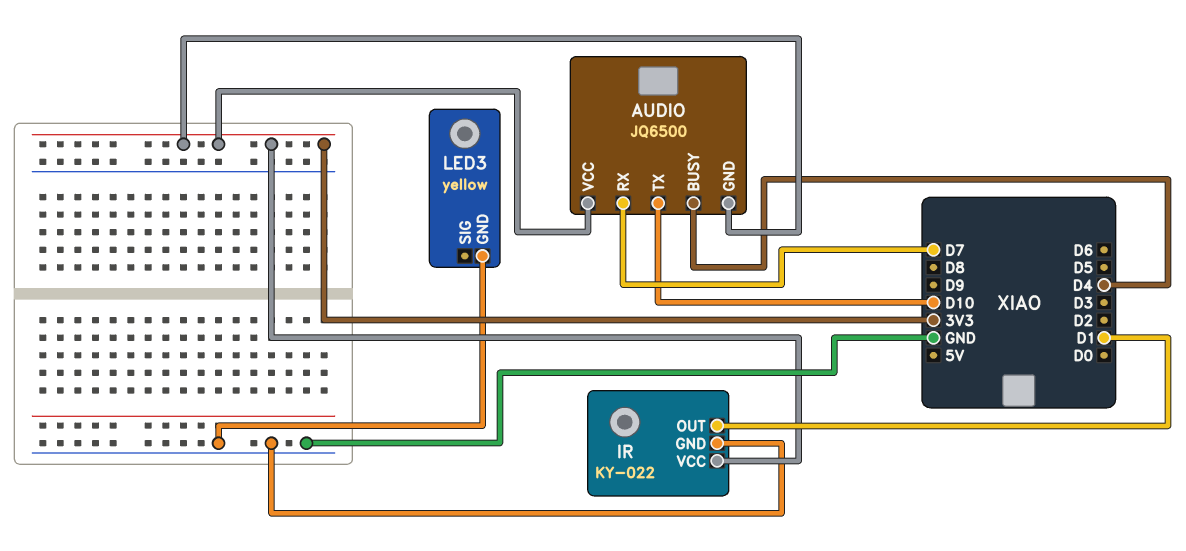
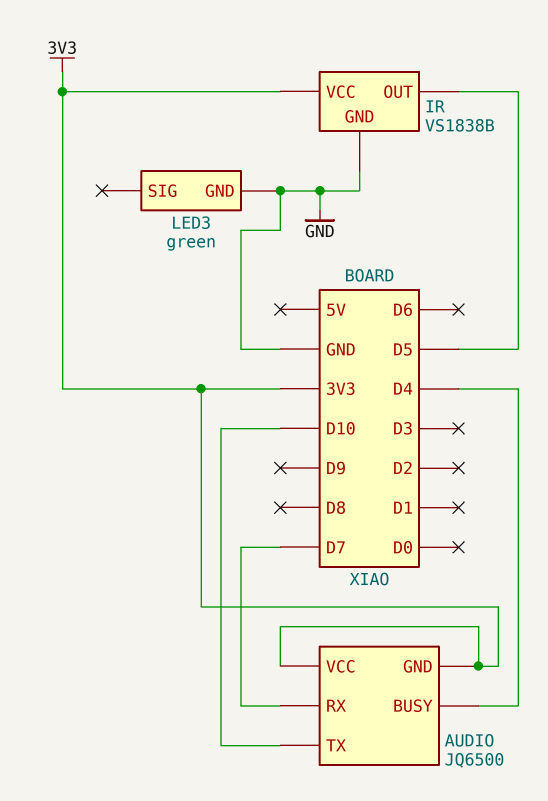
IR: KY-022 -> VS1838B
IR pin OUT: D1 -> D5
LED3: yellow -> green

